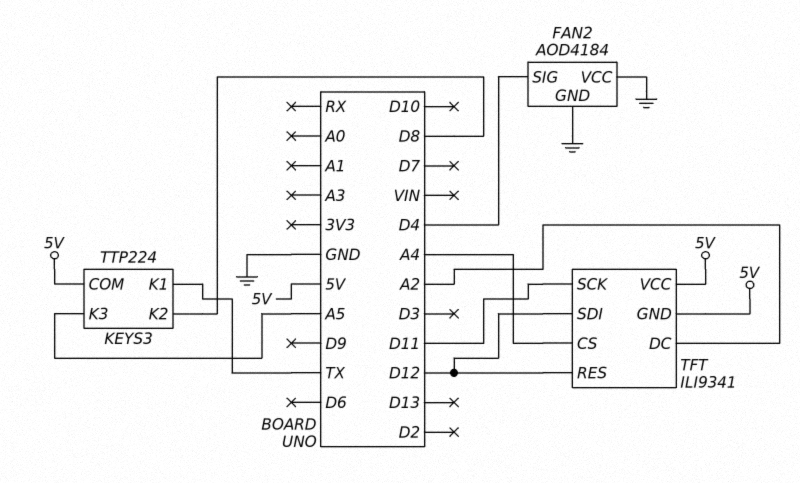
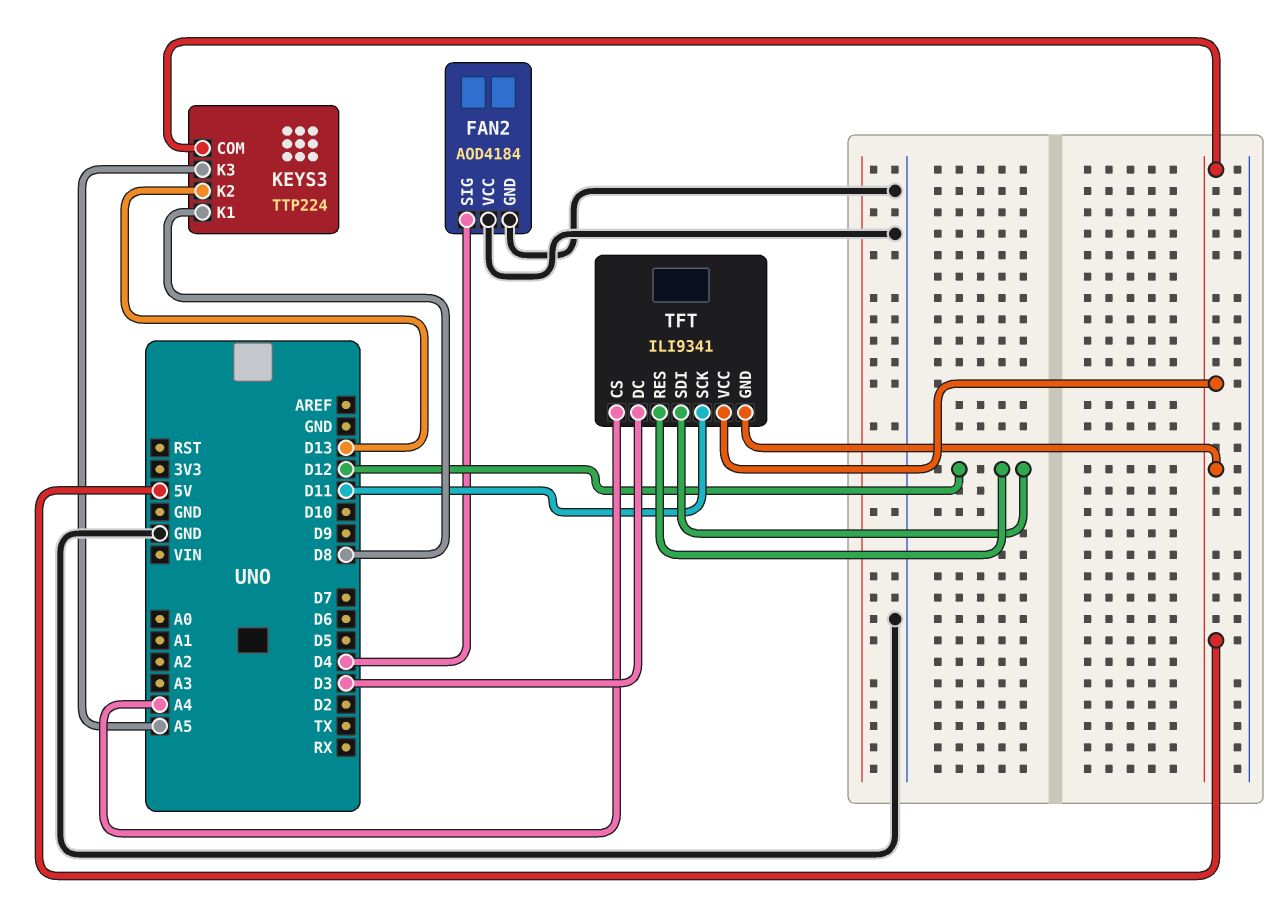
KEYS3 pin K1: TX -> D8
KEYS3 pin K2: D8 -> D13
TFT pin DC: A2 -> D3

